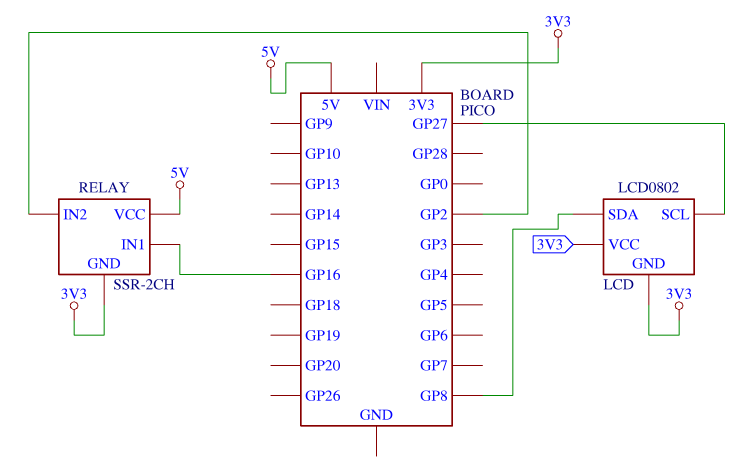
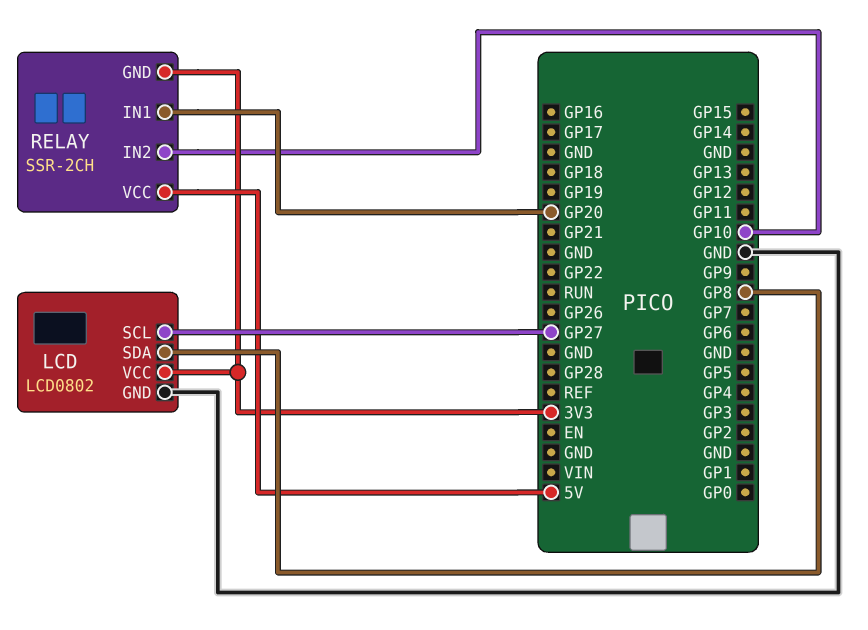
LCD pin GND: 3V3 -> GND
RELAY pin IN1: GP16 -> GP20
RELAY pin IN2: GP2 -> GP10

